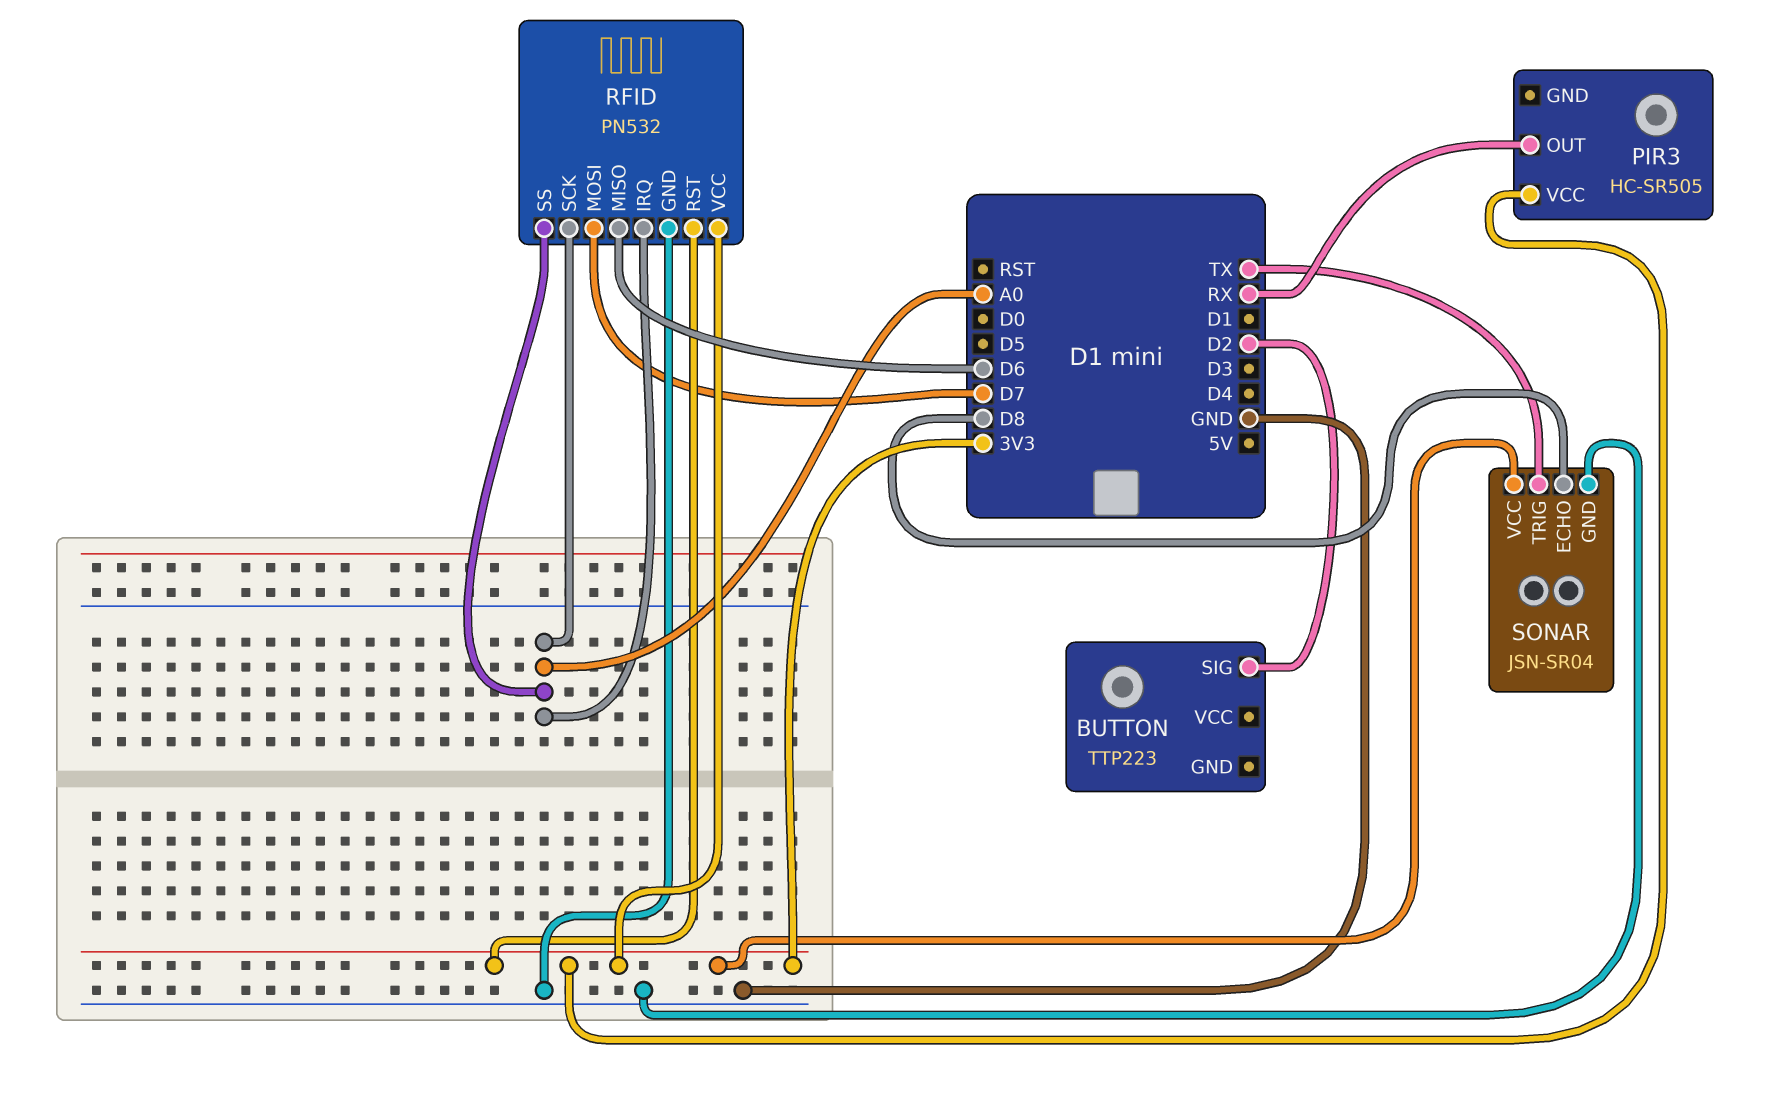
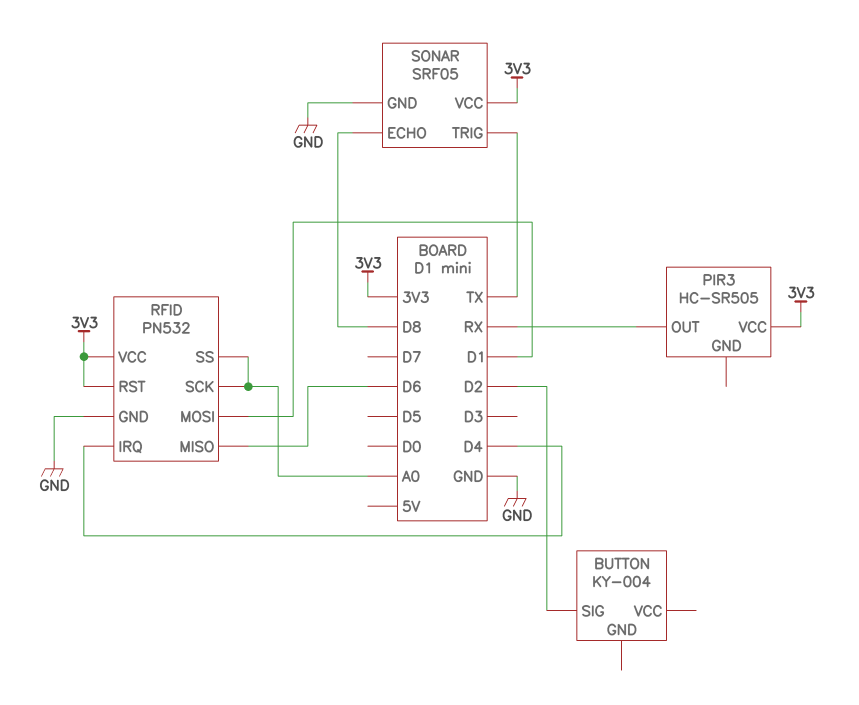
BUTTON: TTP223 -> KY-004
RFID pin IRQ: A0 -> D4
RFID pin MOSI: D7 -> D1
SONAR: JSN-SR04 -> SRF05

